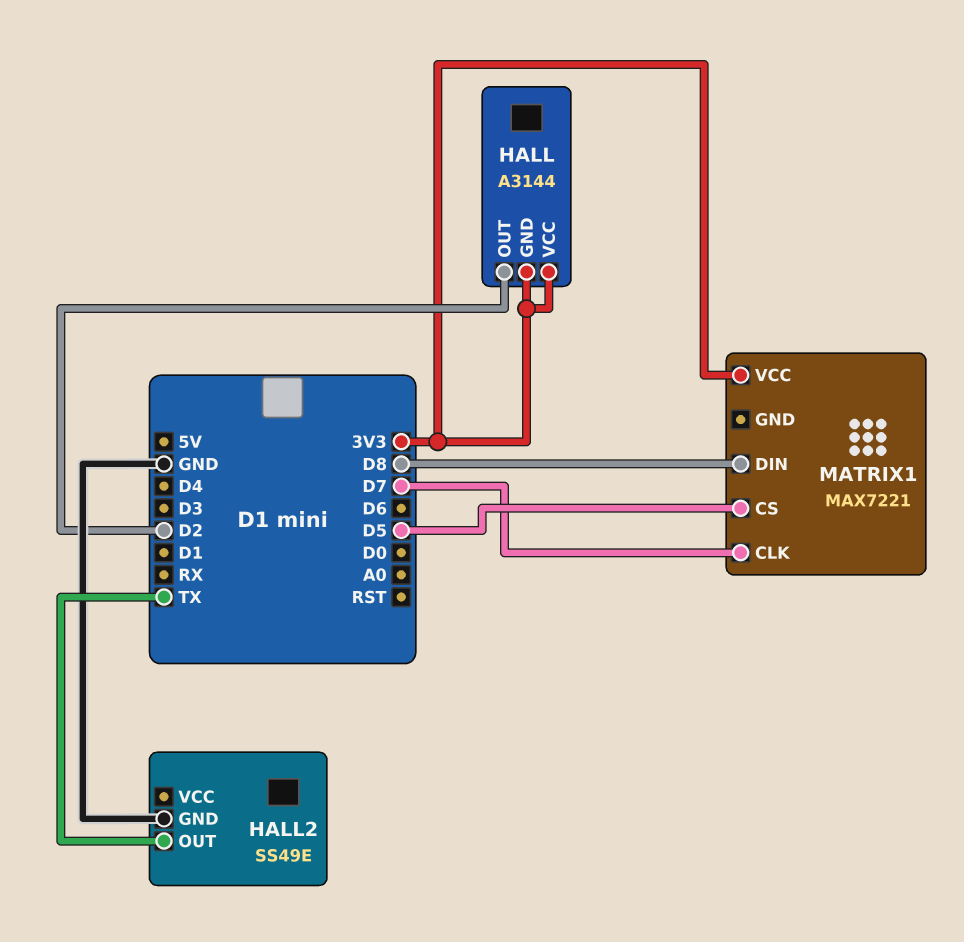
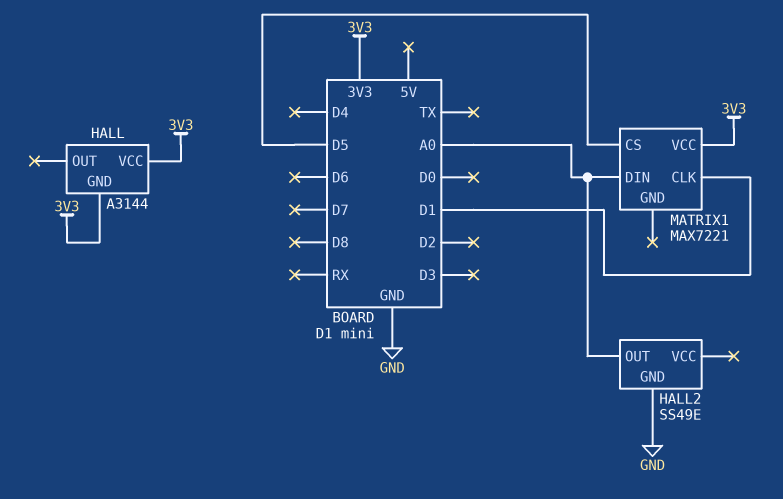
HALL pin OUT: D2 -> none
HALL2 pin OUT: TX -> A0
MATRIX1 pin CLK: D7 -> D1
MATRIX1 pin DIN: D8 -> A0

